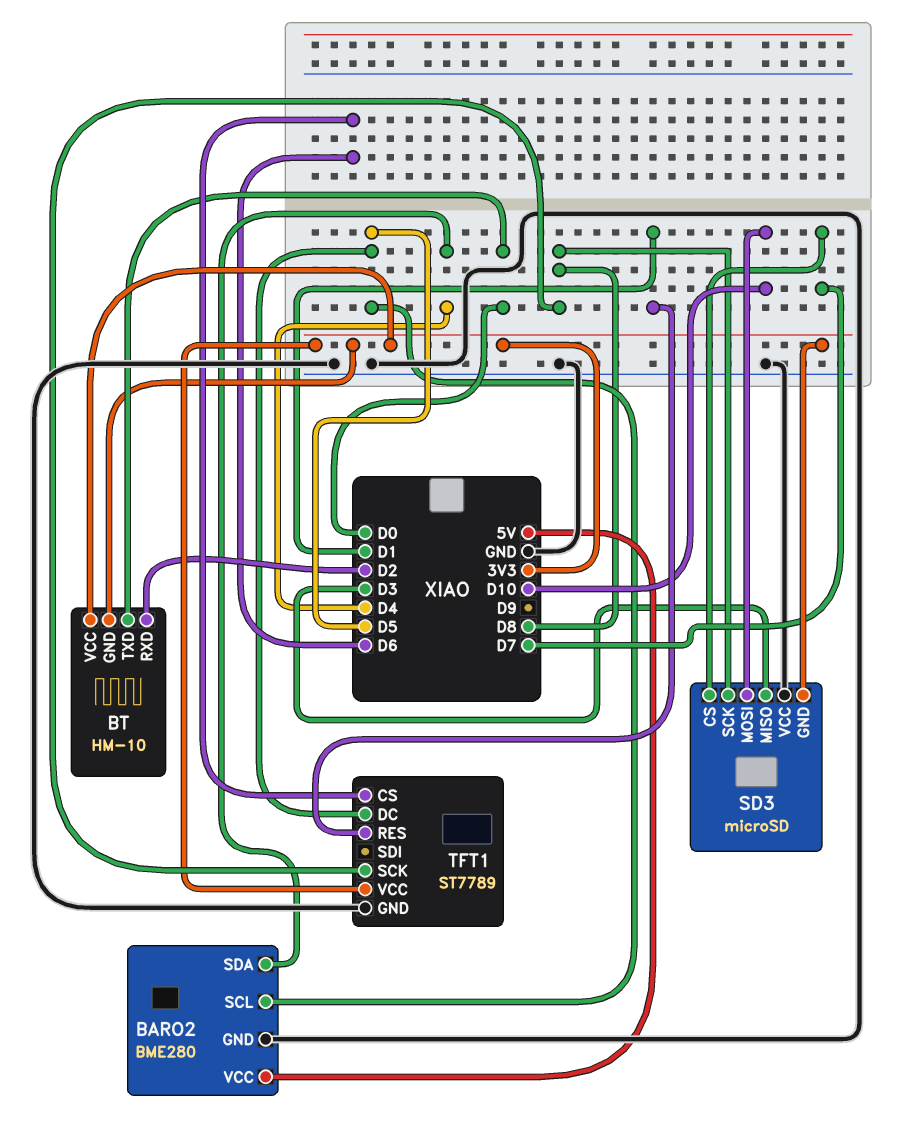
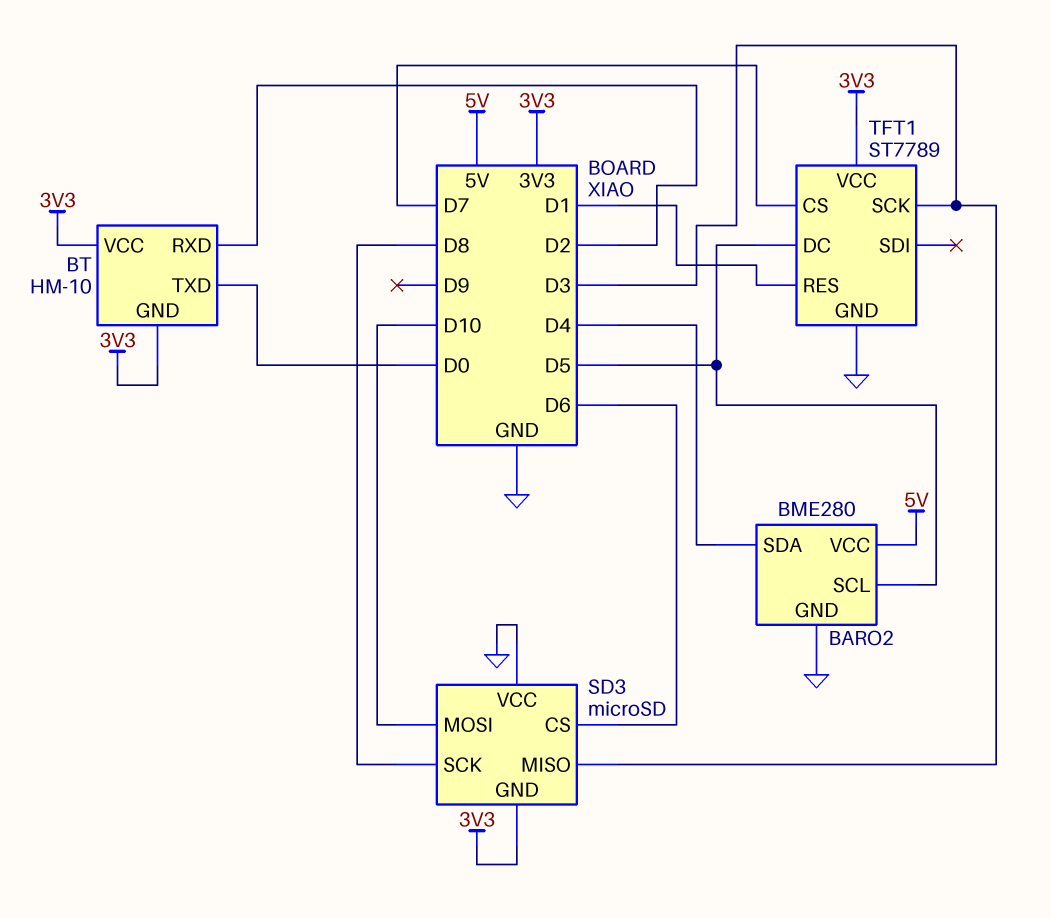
SD3 pin CS: D7 -> D6
TFT1 pin CS: D6 -> D7
TFT1 pin SCK: D8 -> D3

